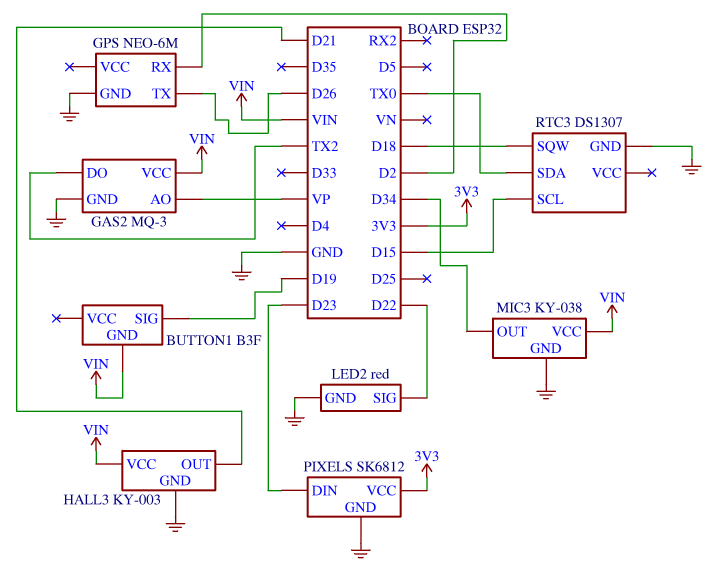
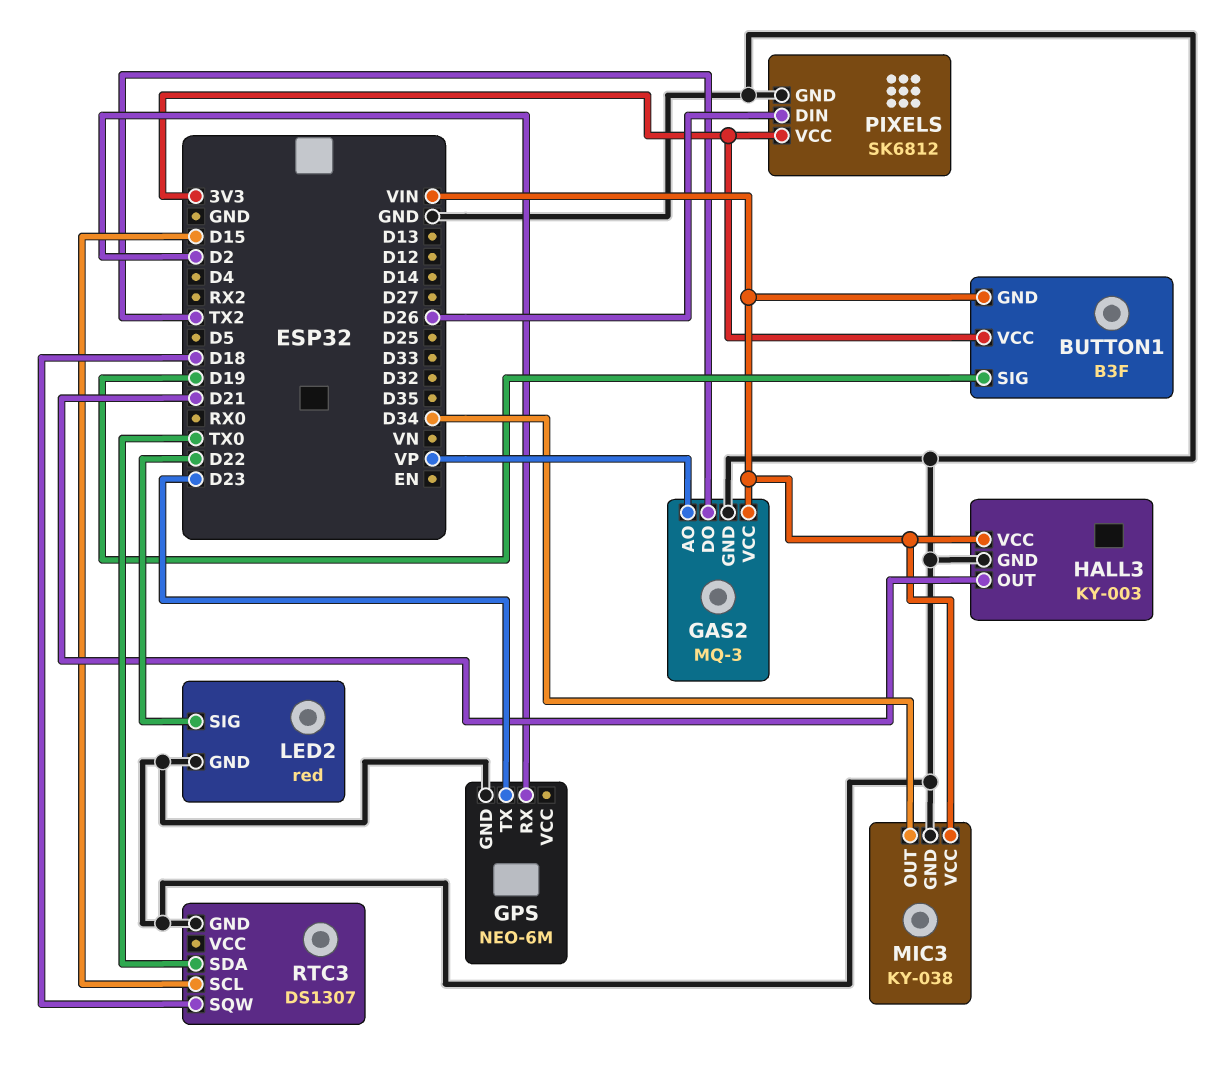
BUTTON1 pin VCC: none -> 3V3
GPS pin TX: D26 -> D23
PIXELS pin DIN: D23 -> D26

